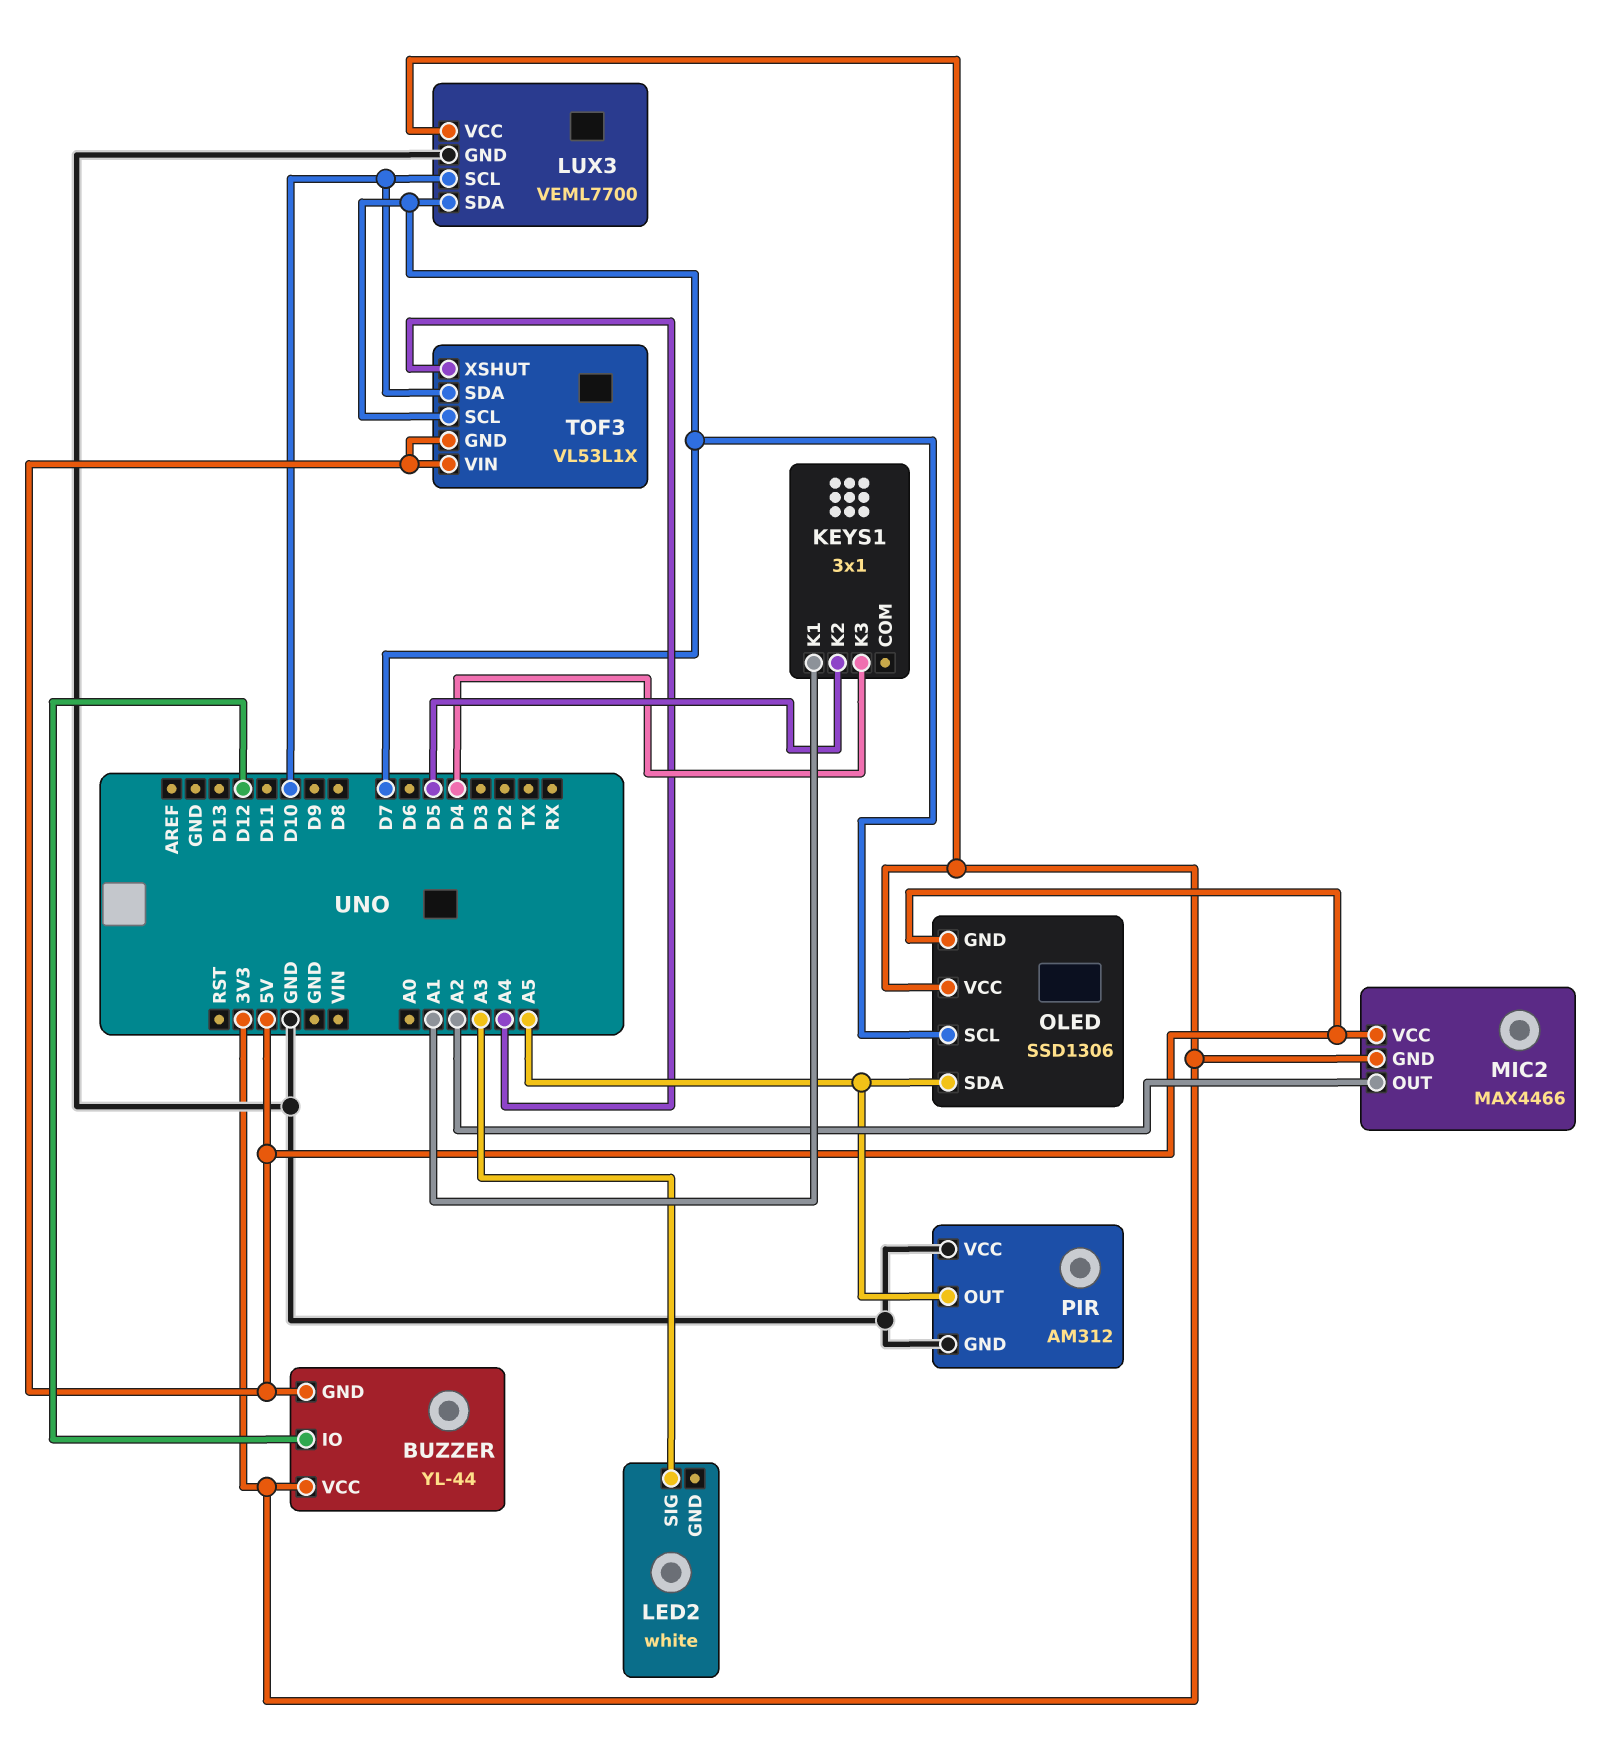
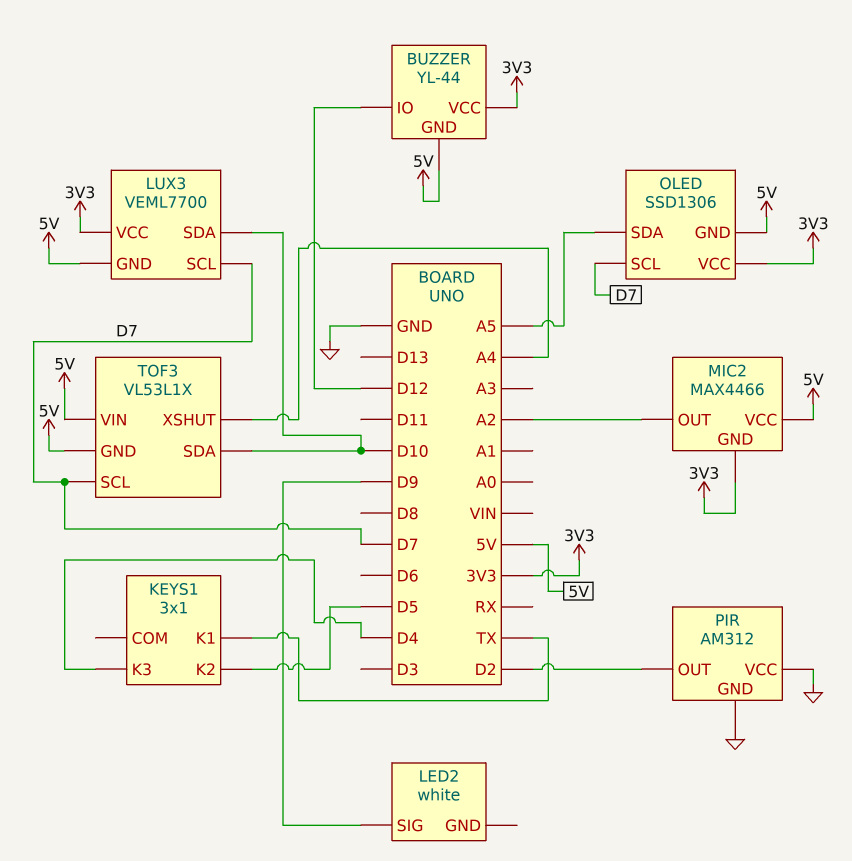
KEYS1 pin K1: A1 -> TX
LED2 pin SIG: A3 -> D9
LUX3 pin GND: GND -> 5V
LUX3 pin SCL: D10 -> D7
LUX3 pin SDA: D7 -> D10
PIR pin OUT: A5 -> D2

